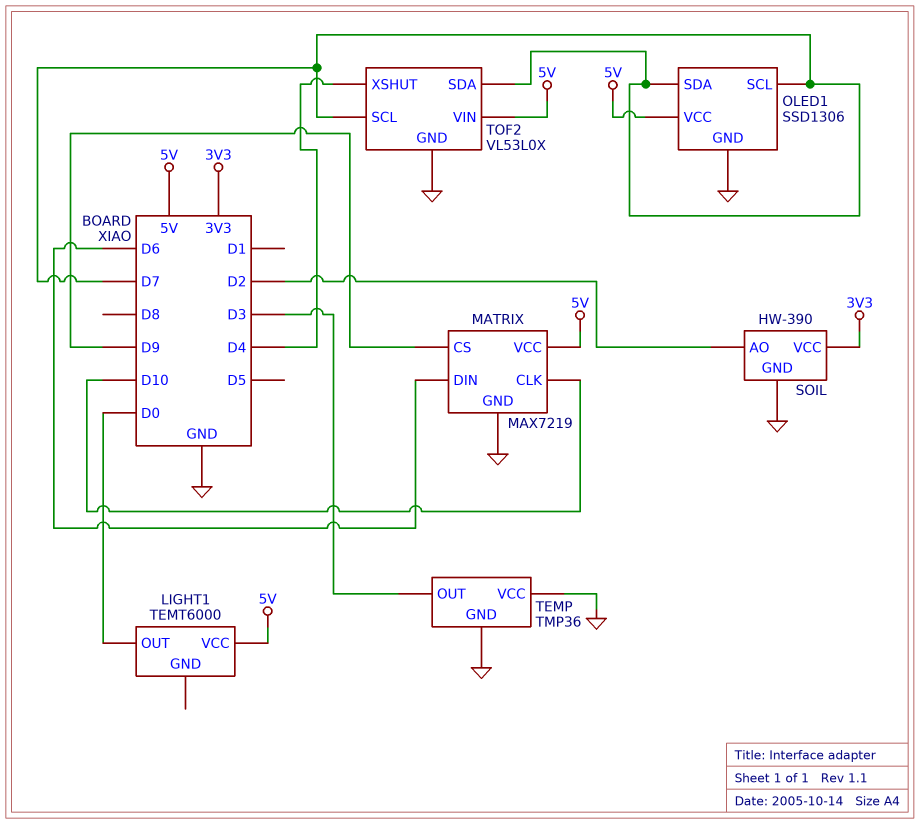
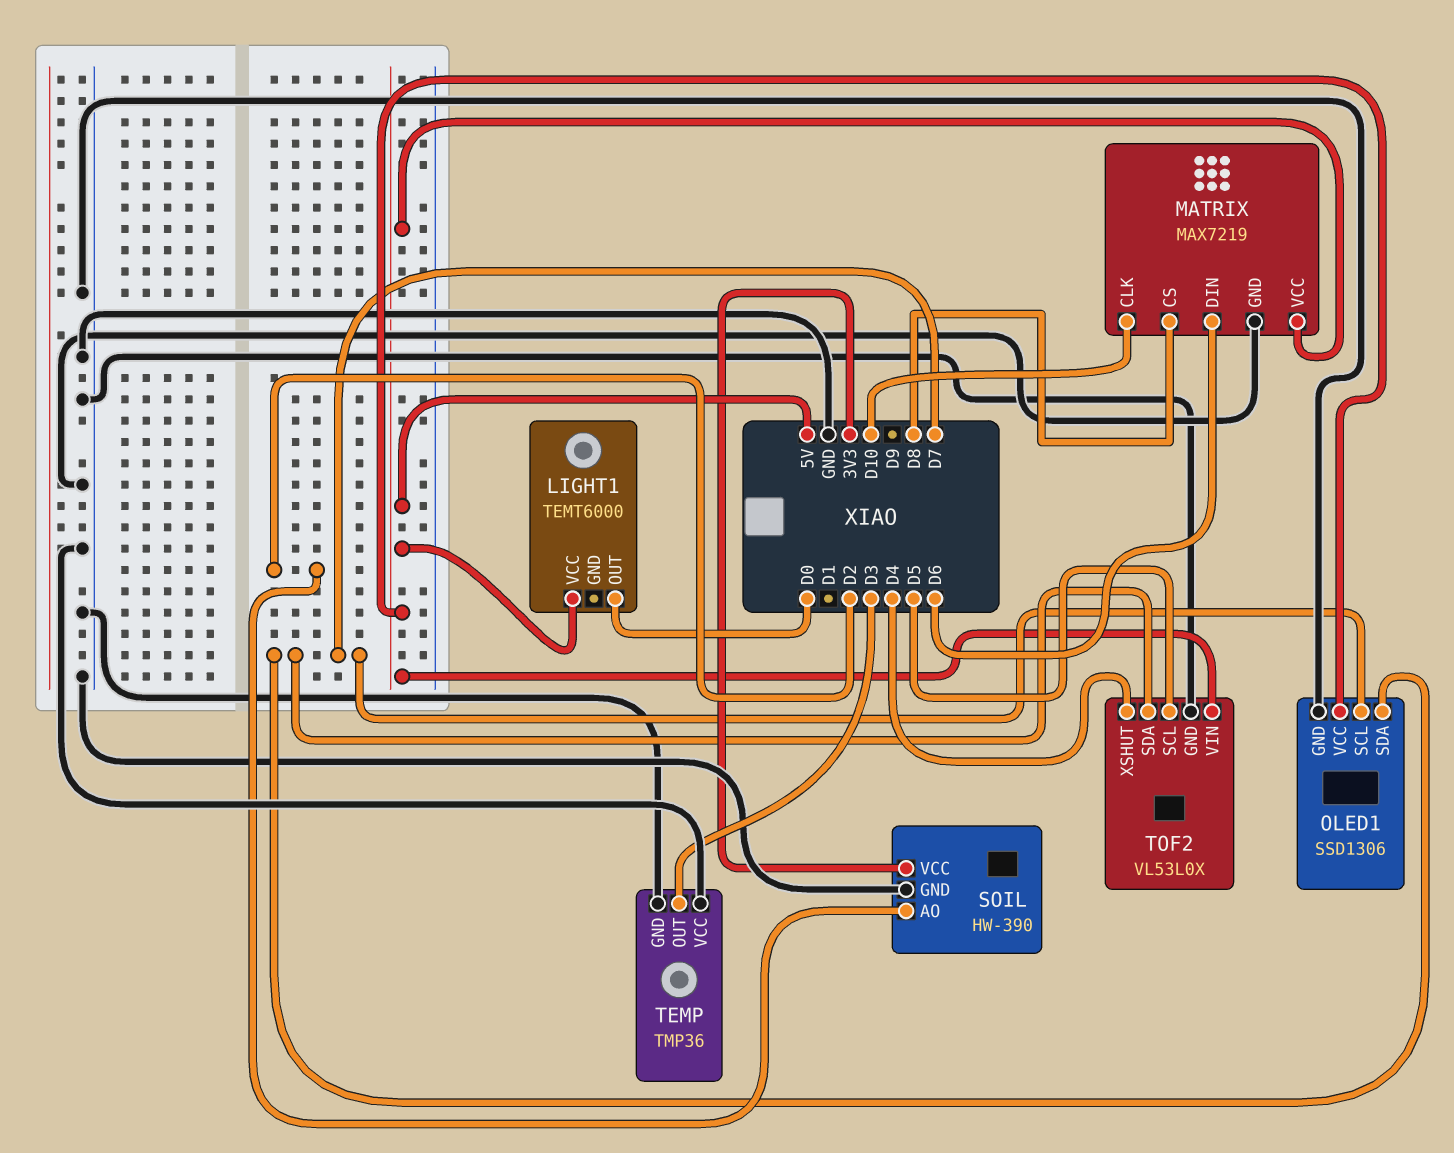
MATRIX pin CS: D9 -> D8
TOF2 pin SCL: D7 -> D5

